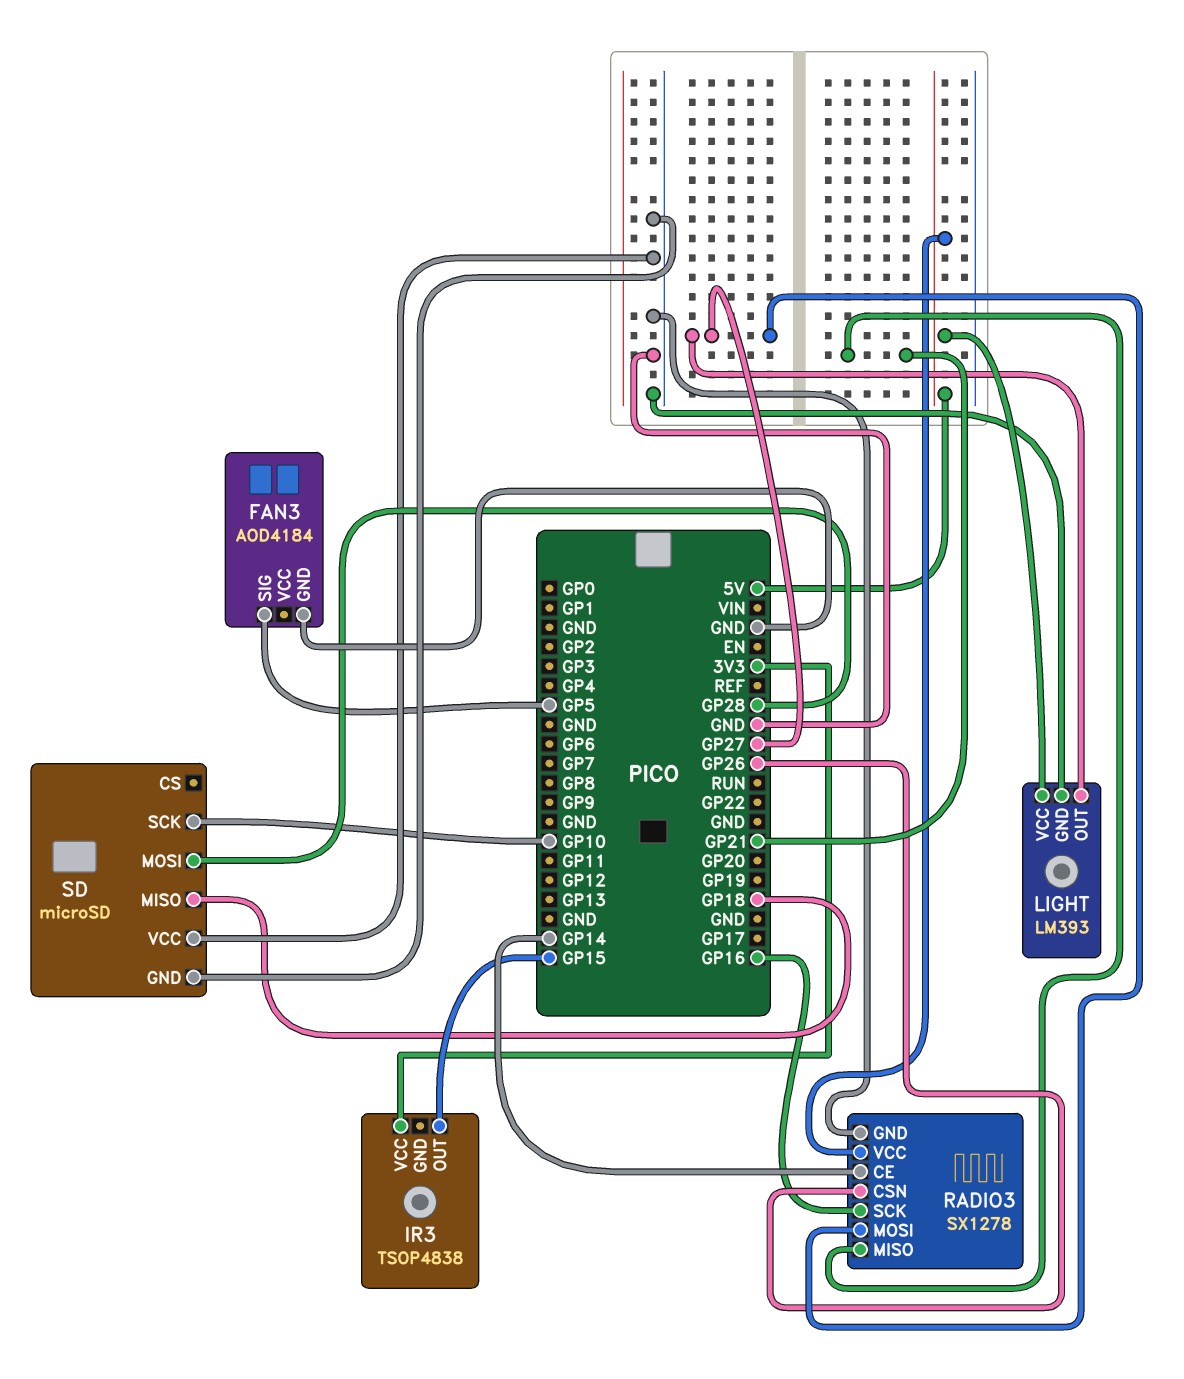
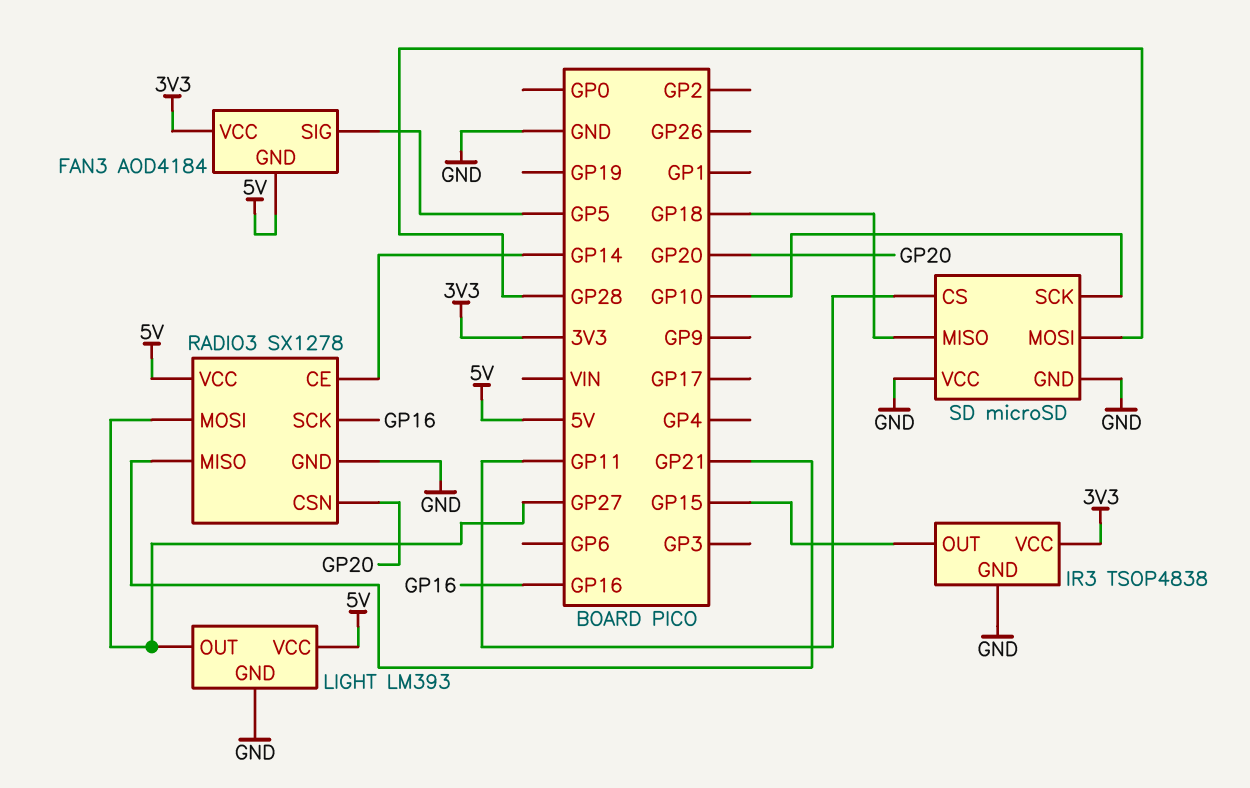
FAN3 pin GND: GND -> 5V
FAN3 pin VCC: none -> 3V3
IR3 pin GND: none -> GND
RADIO3 pin CSN: GP26 -> GP20
SD pin CS: none -> GP11

